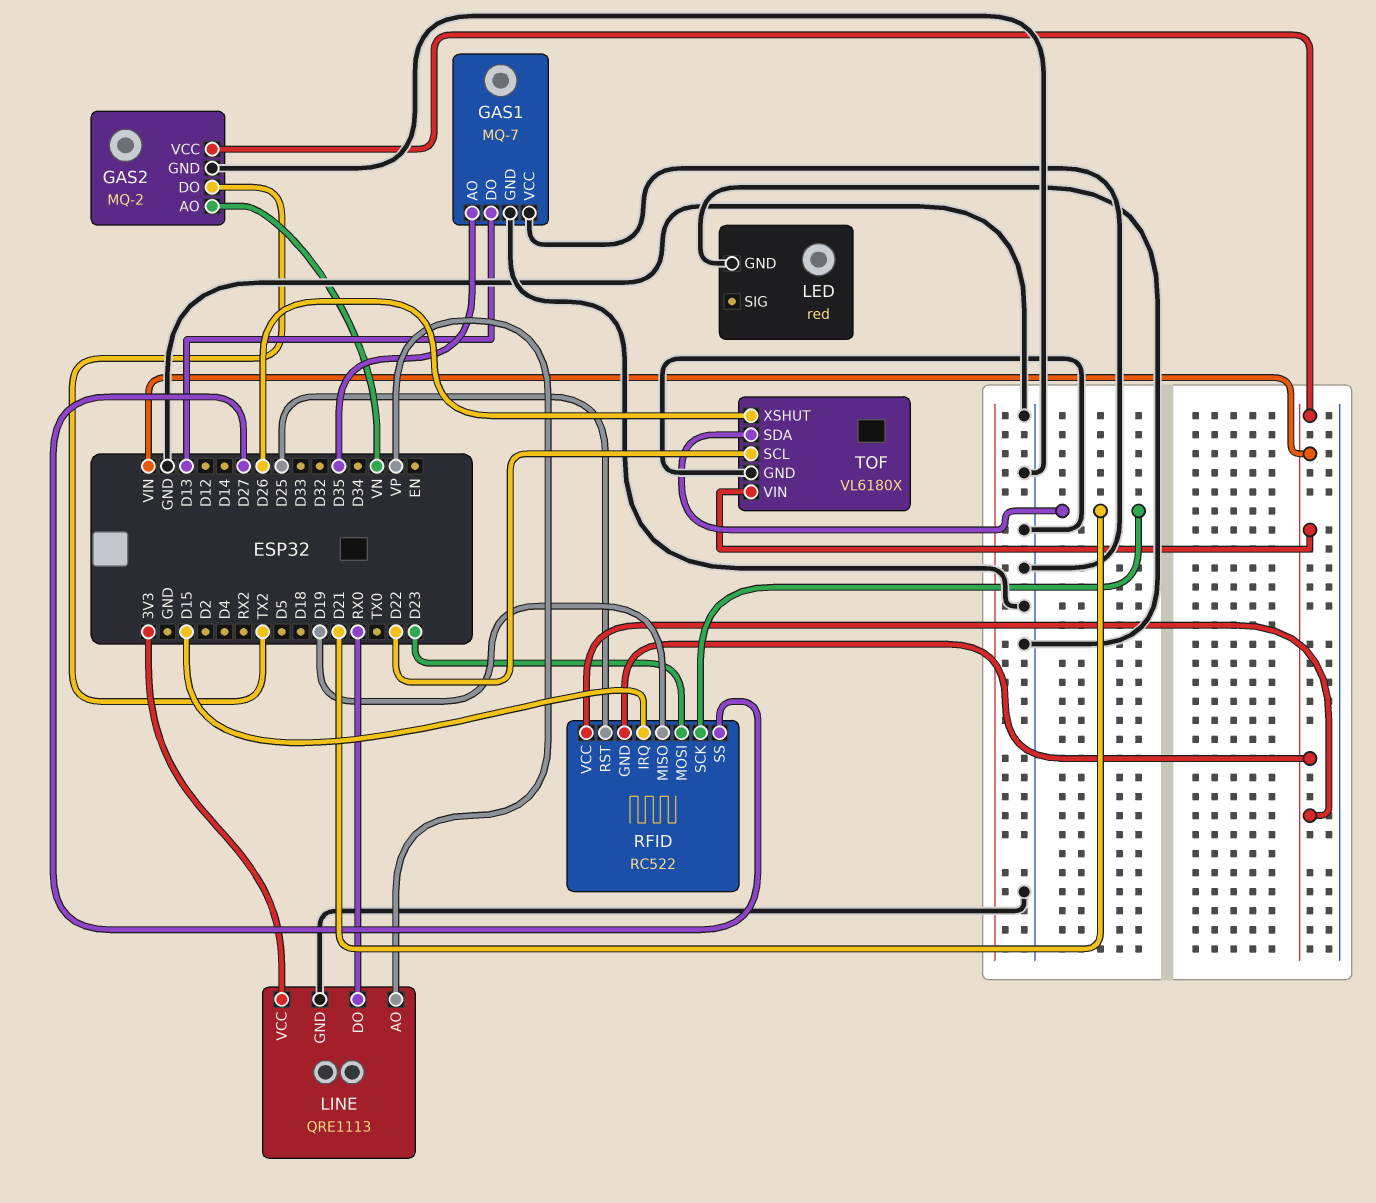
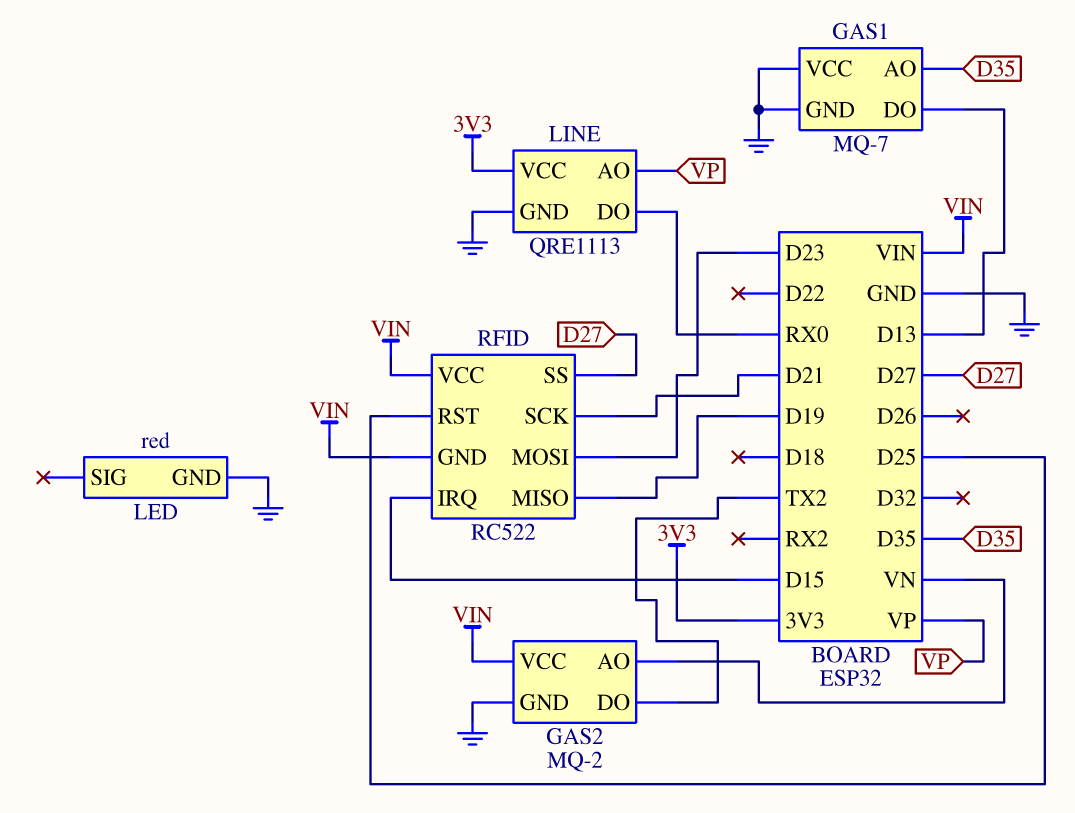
TOF: VL6180X -> none
TOF pin GND: GND -> none
TOF pin SCL: D22 -> none
TOF pin SDA: D21 -> none
TOF pin VIN: VIN -> none
TOF pin XSHUT: D26 -> none

